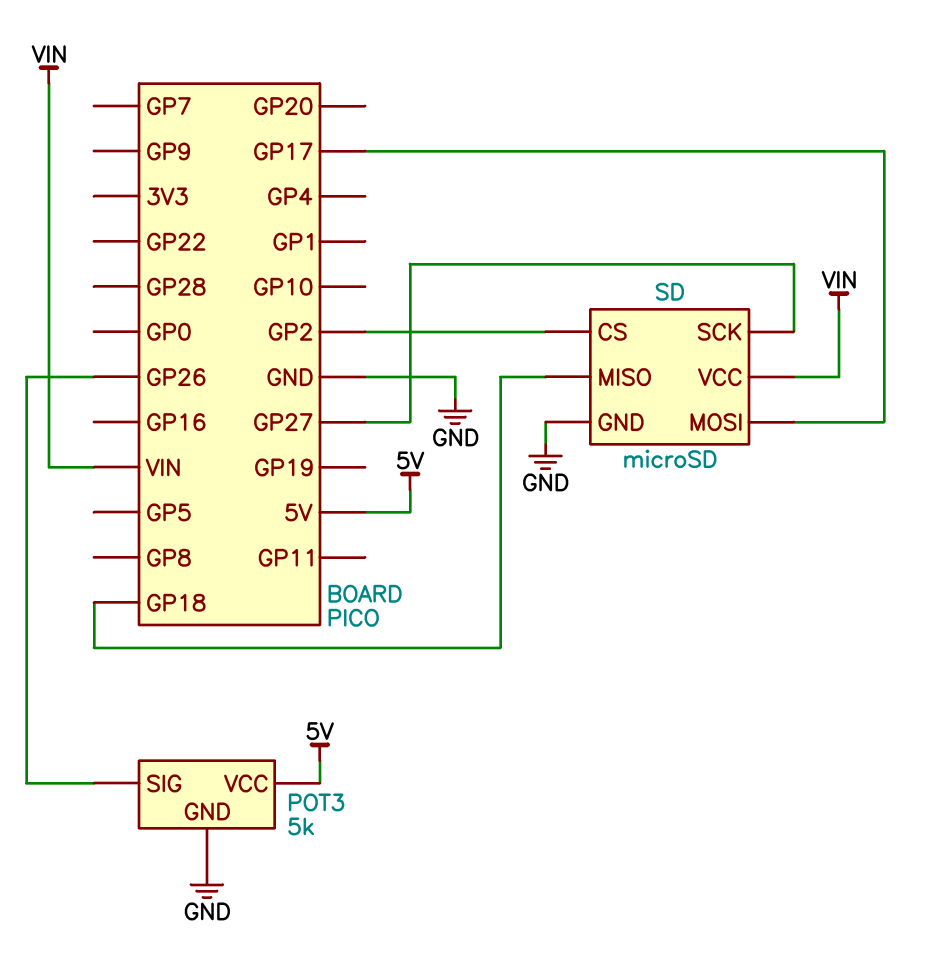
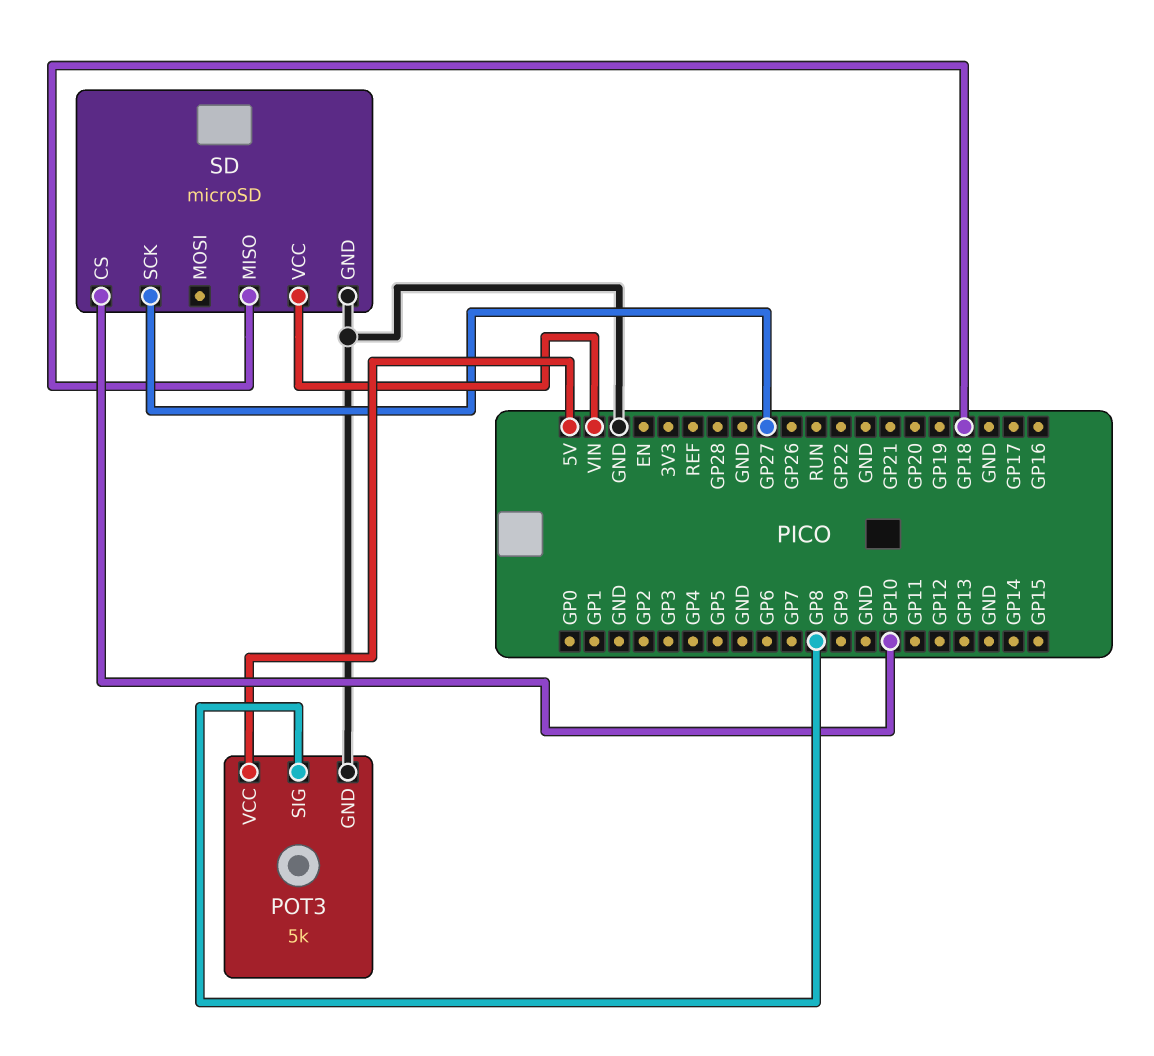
POT3 pin SIG: GP26 -> GP8
SD pin CS: GP2 -> GP10
SD pin MOSI: GP17 -> none

